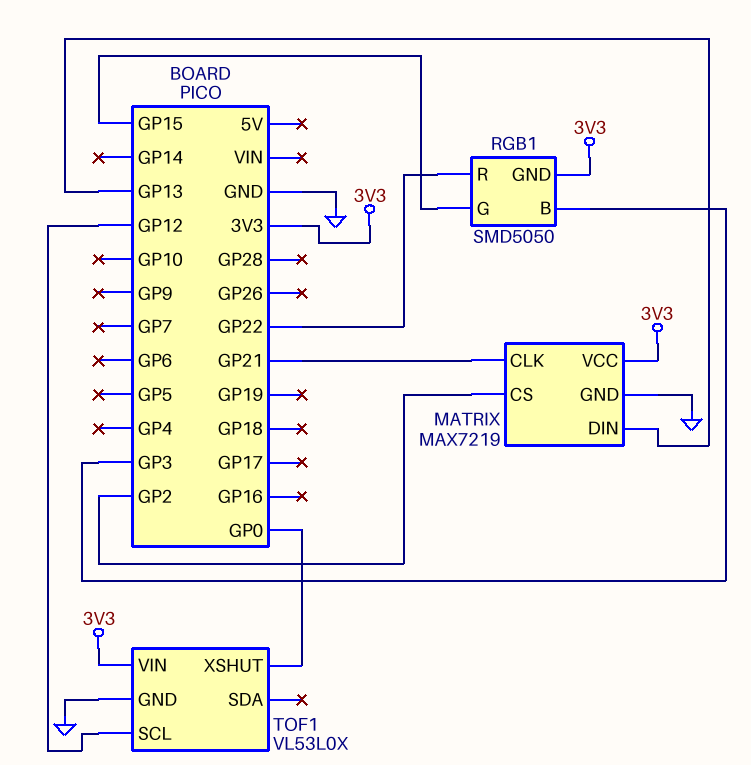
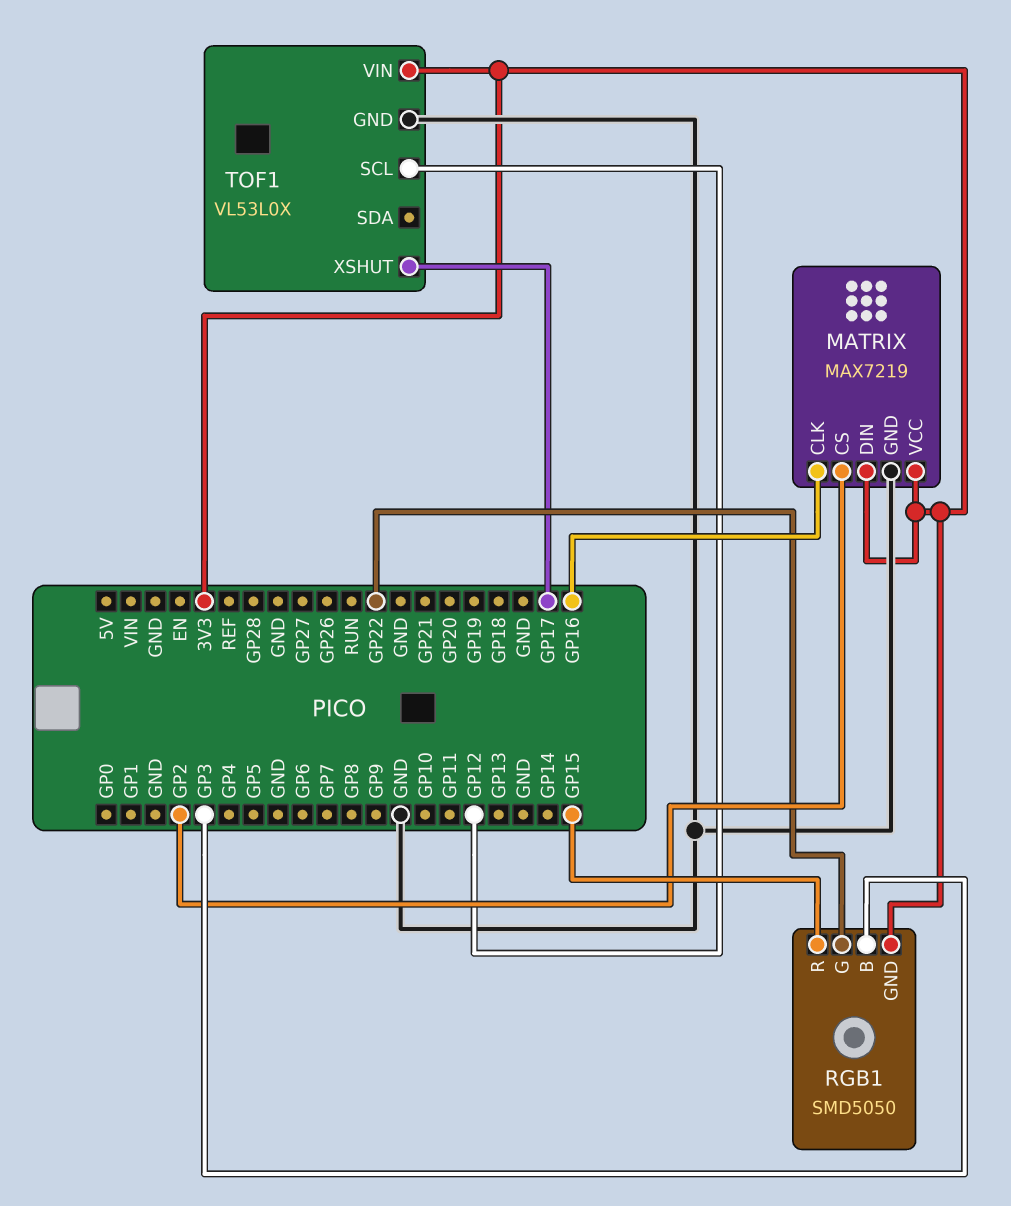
MATRIX pin CLK: GP21 -> GP16
MATRIX pin DIN: GP13 -> 3V3
RGB1 pin G: GP15 -> GP22
RGB1 pin R: GP22 -> GP15
TOF1 pin XSHUT: GP0 -> GP17

